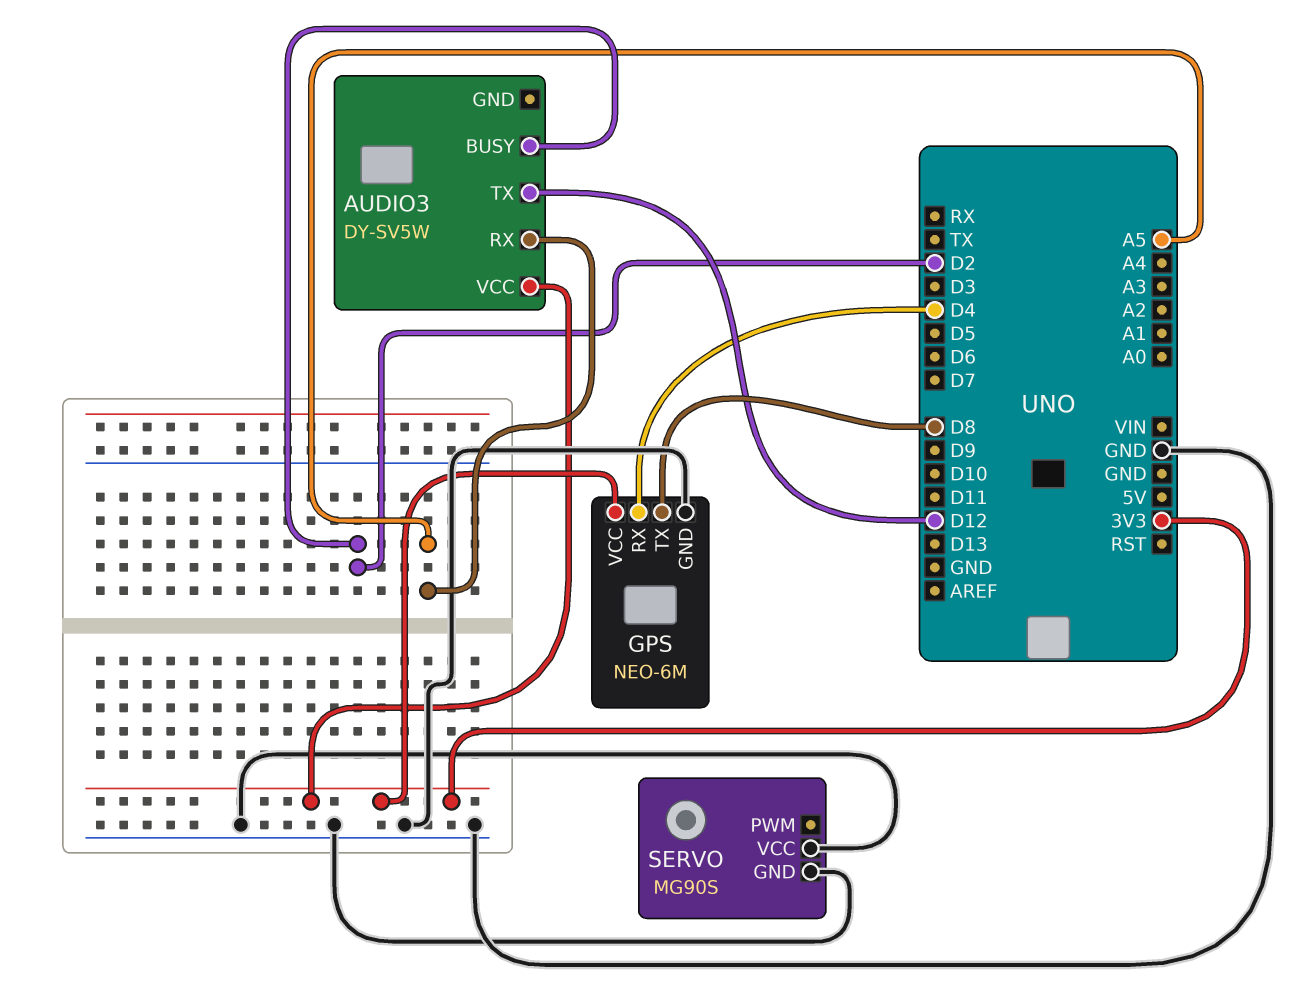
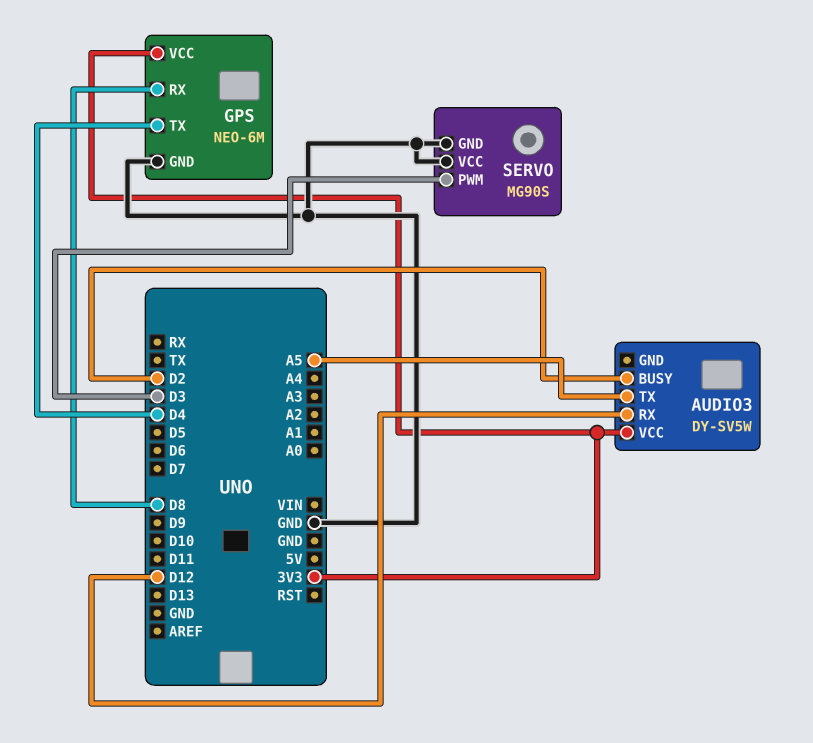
AUDIO3 pin RX: A5 -> D12
AUDIO3 pin TX: D12 -> A5
GPS pin RX: D4 -> D8
GPS pin TX: D8 -> D4
SERVO pin PWM: none -> D3

